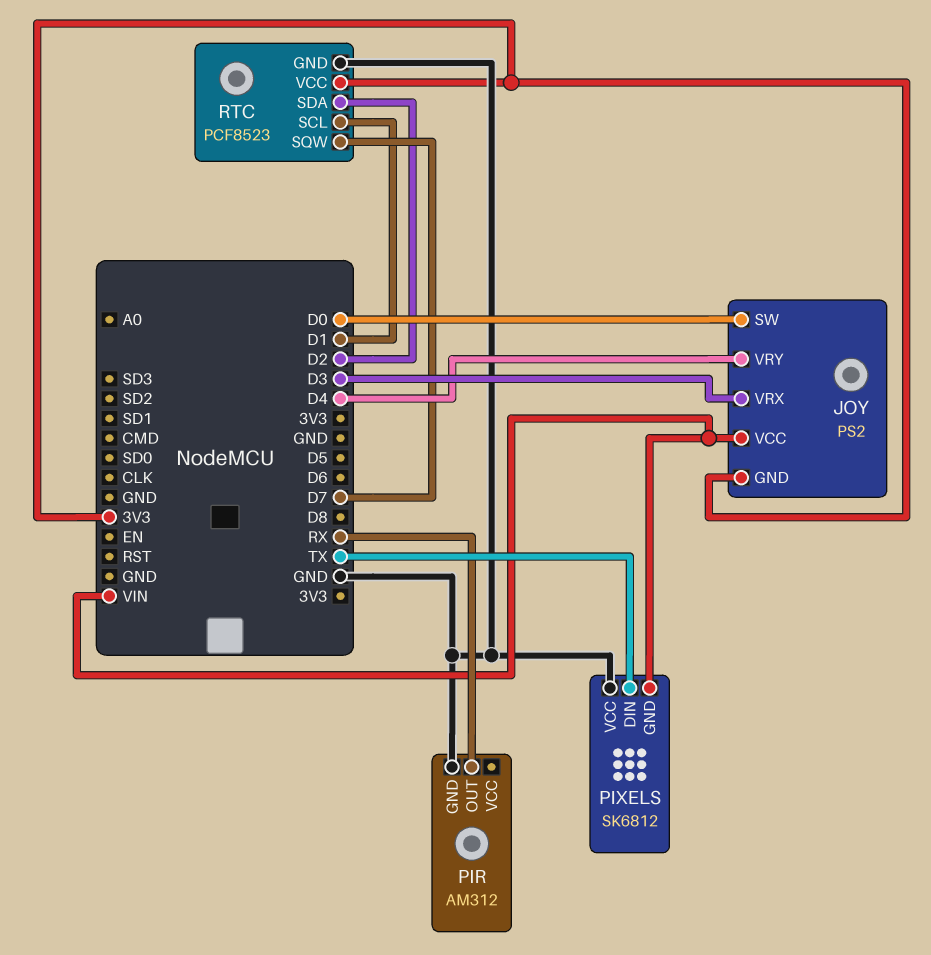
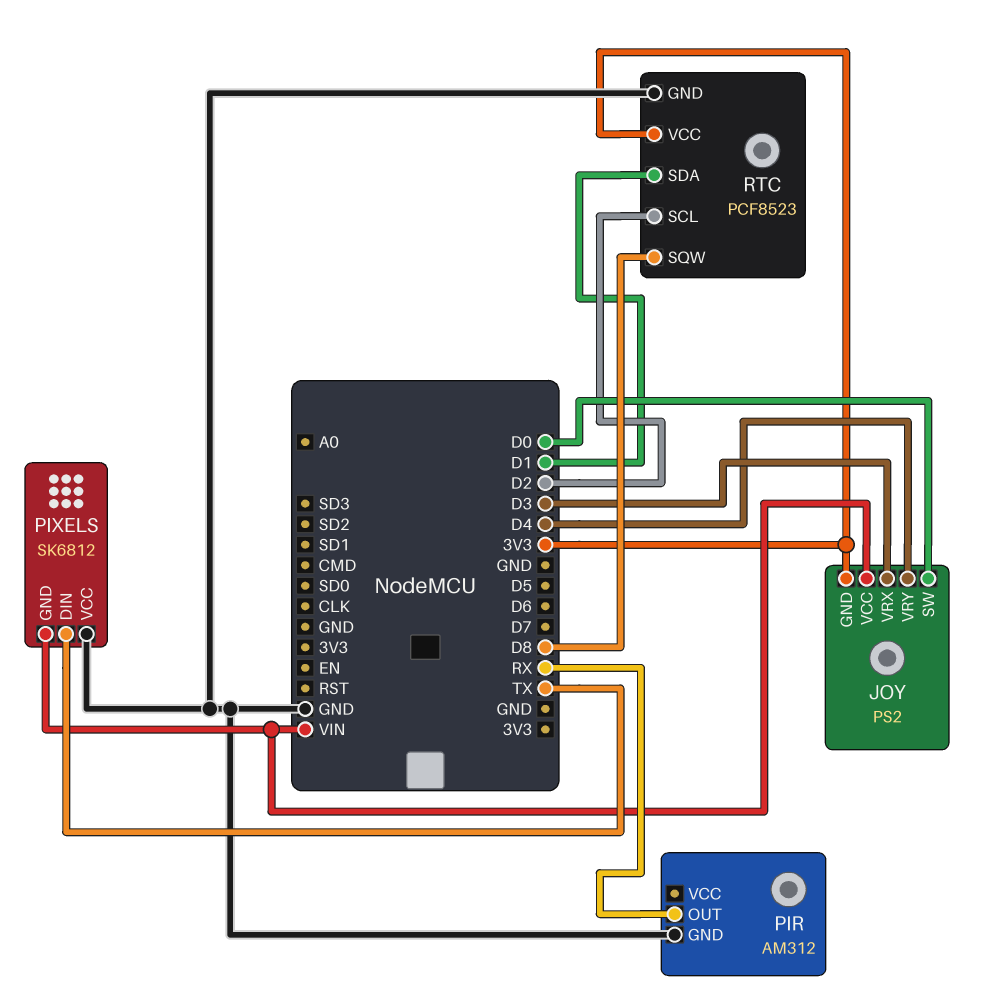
RTC pin SCL: D1 -> D2
RTC pin SDA: D2 -> D1
RTC pin SQW: D7 -> D8

